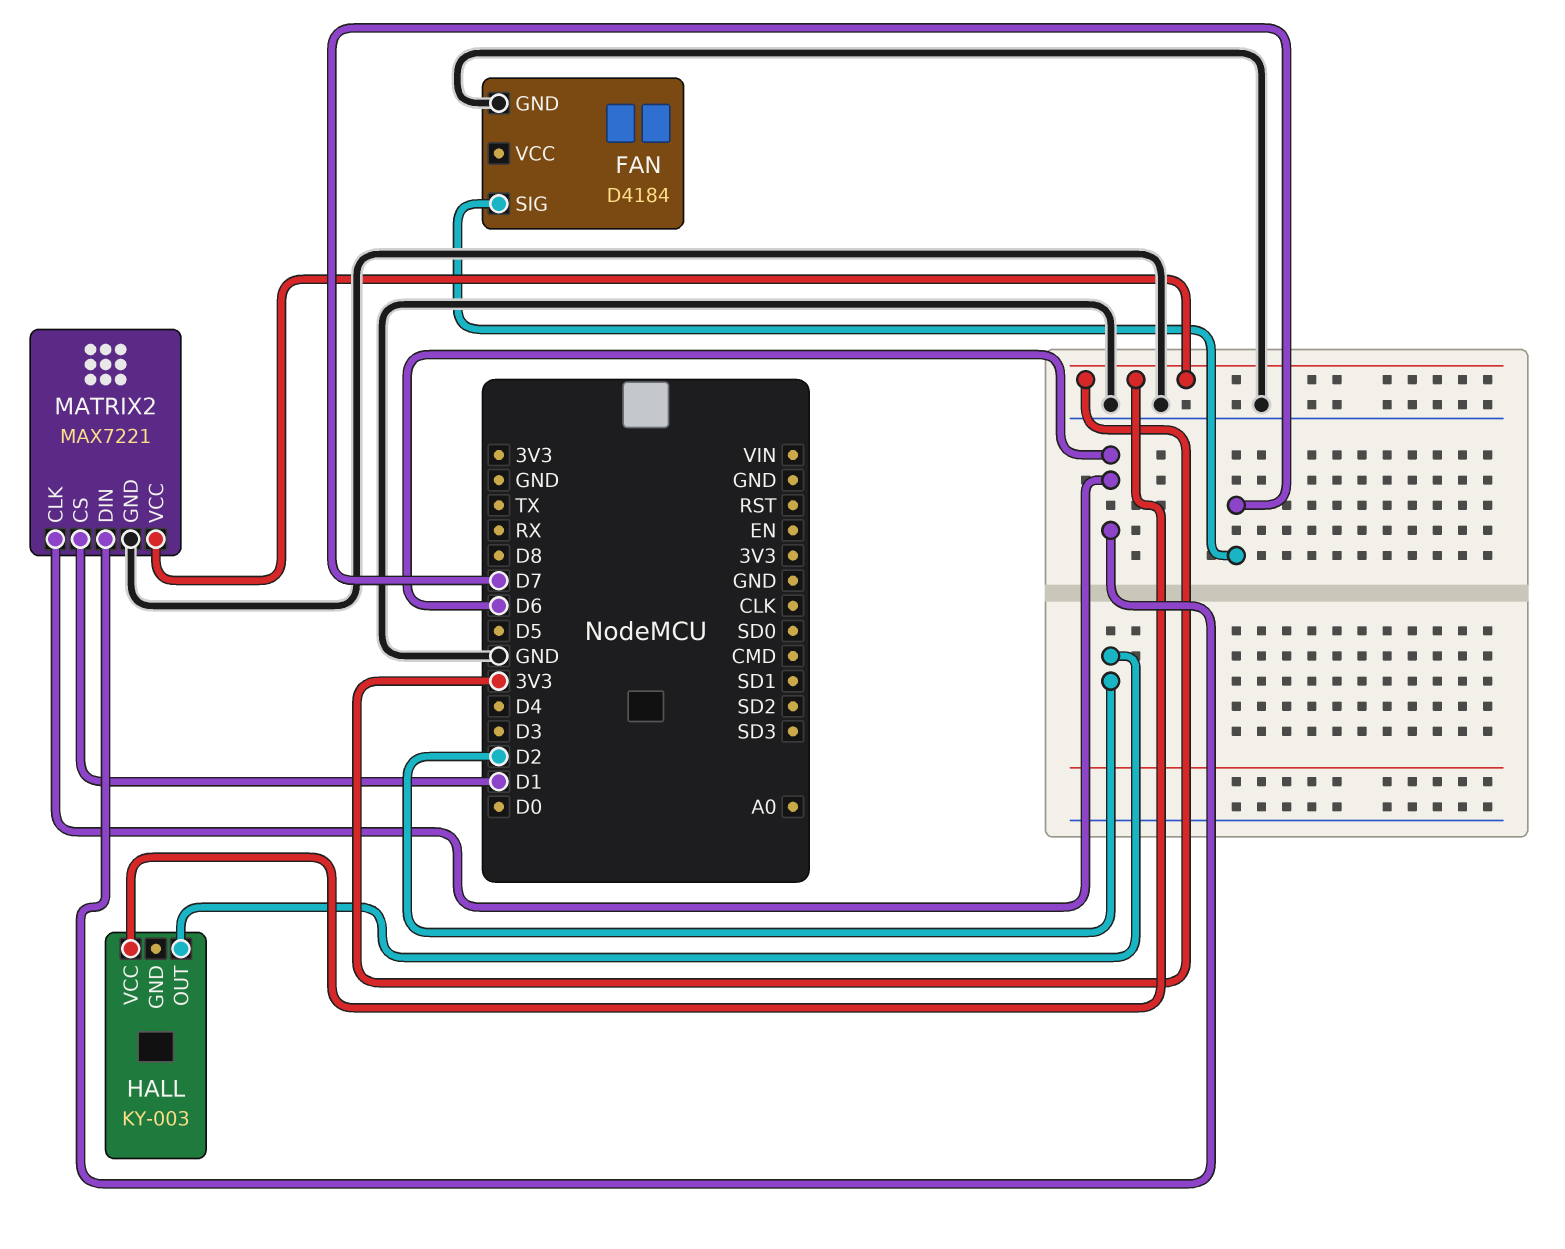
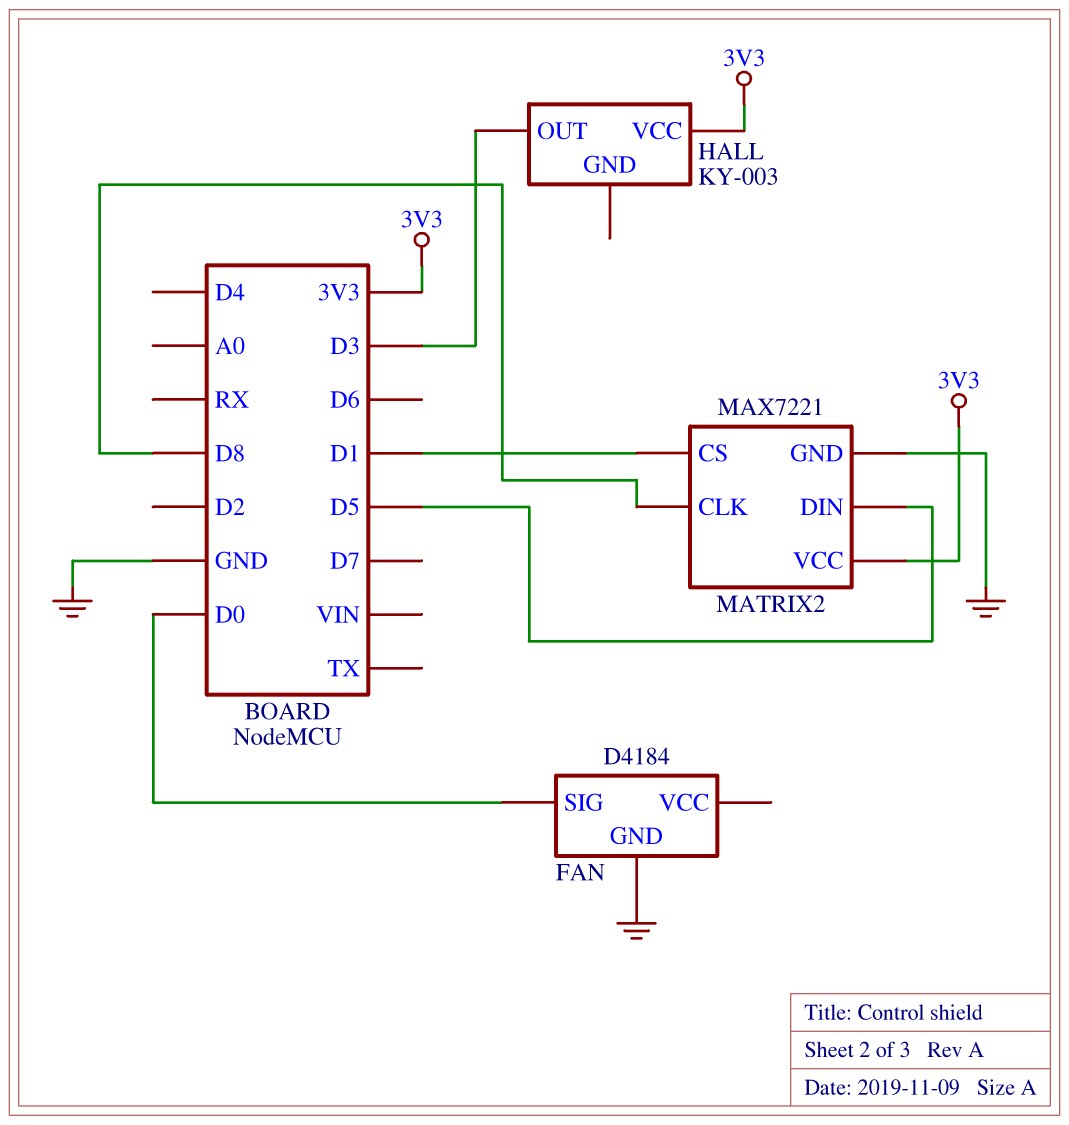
FAN pin SIG: D7 -> D0
HALL pin OUT: D2 -> D3
MATRIX2 pin CLK: D6 -> D8
MATRIX2 pin DIN: D6 -> D5

